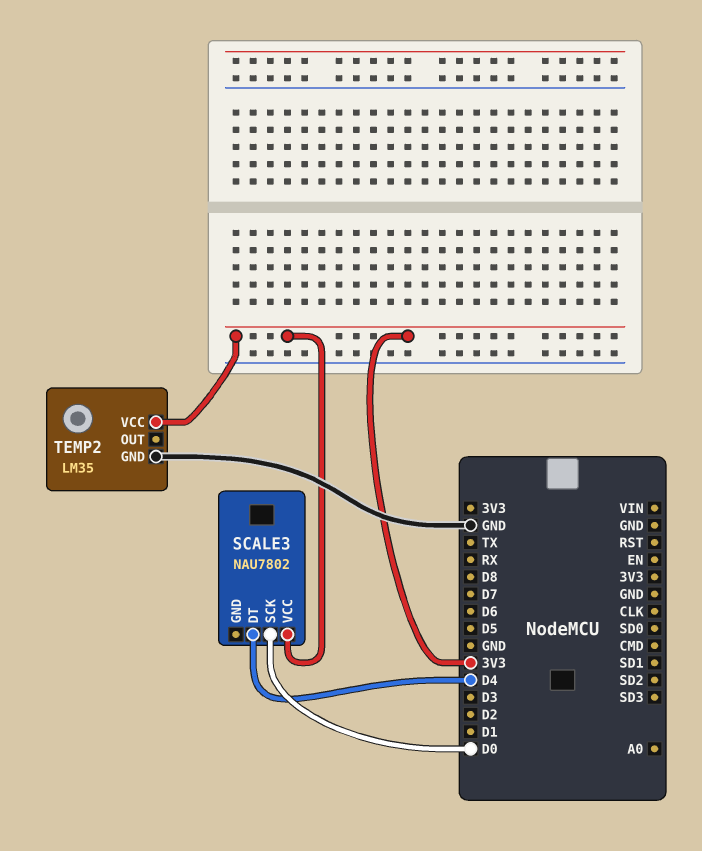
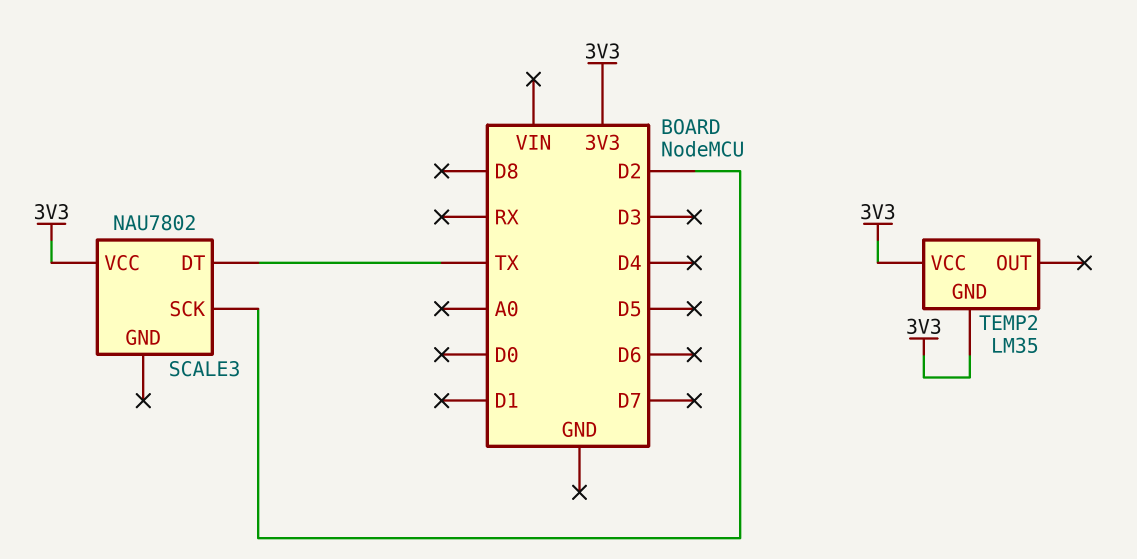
SCALE3 pin DT: D4 -> TX
SCALE3 pin SCK: D0 -> D2
TEMP2 pin GND: GND -> 3V3

